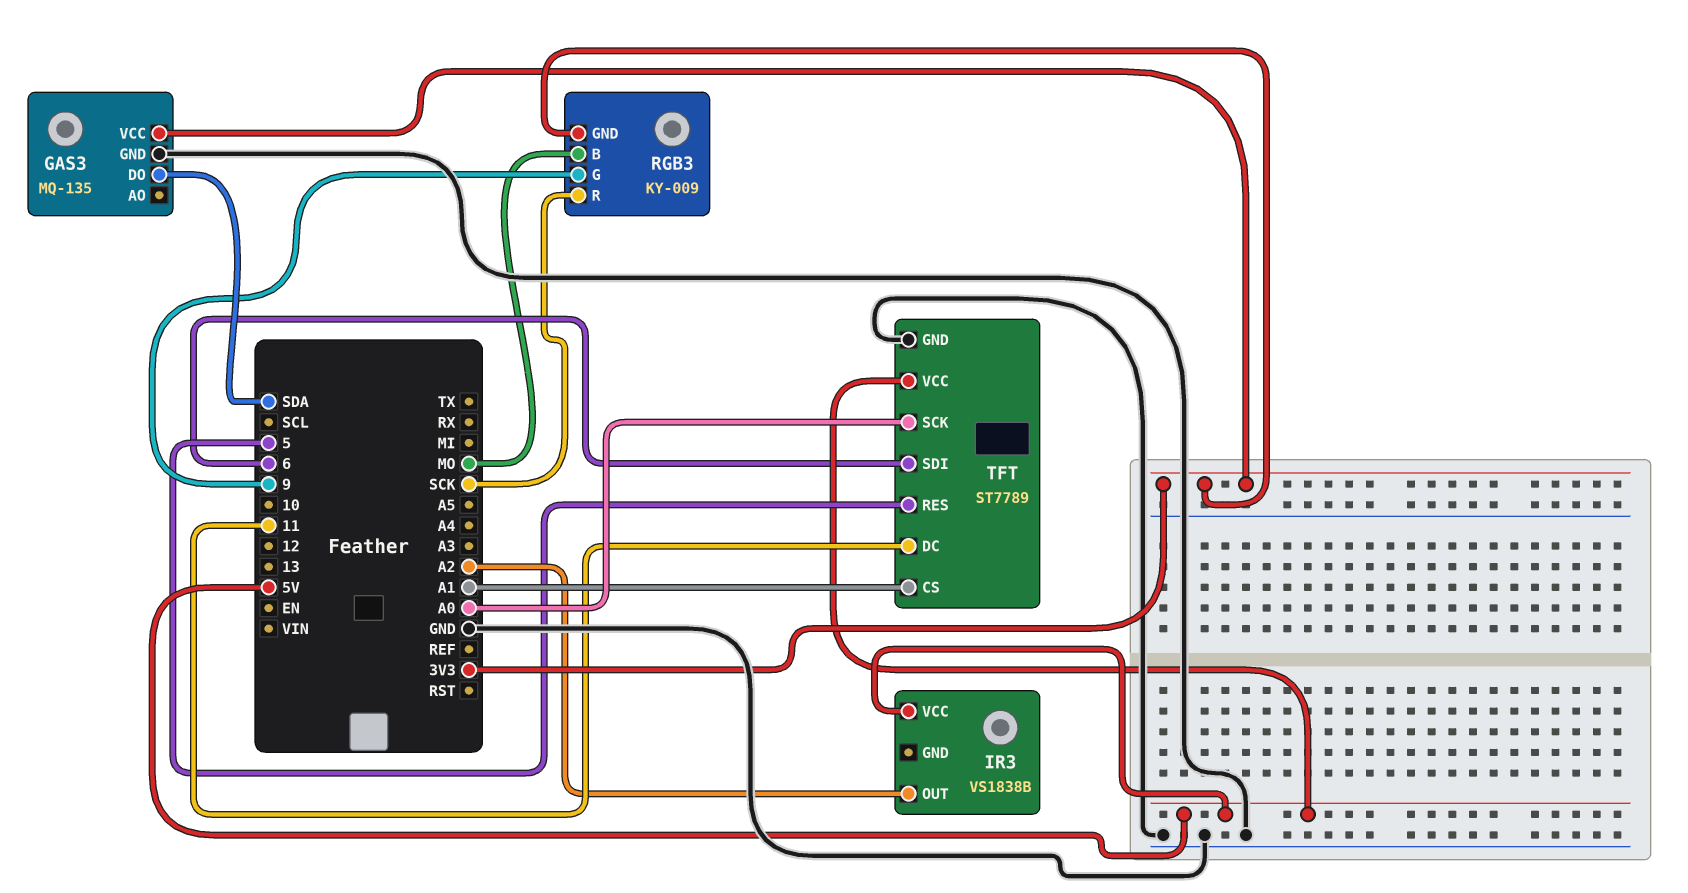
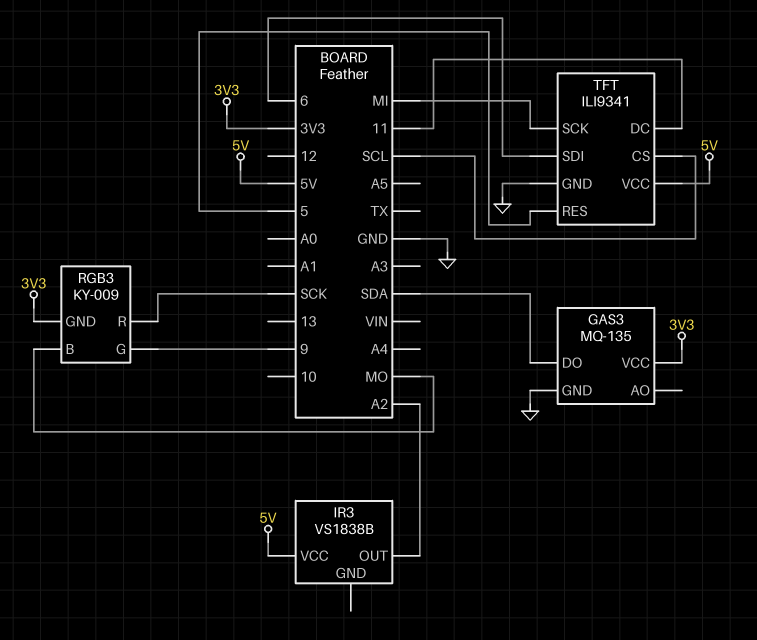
TFT: ST7789 -> ILI9341
TFT pin CS: A1 -> SCL
TFT pin SCK: A0 -> MI

